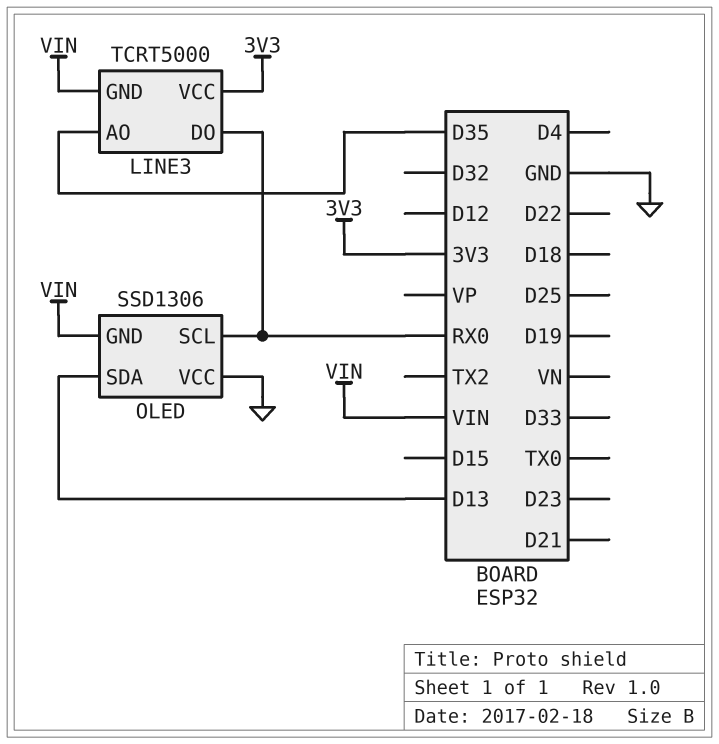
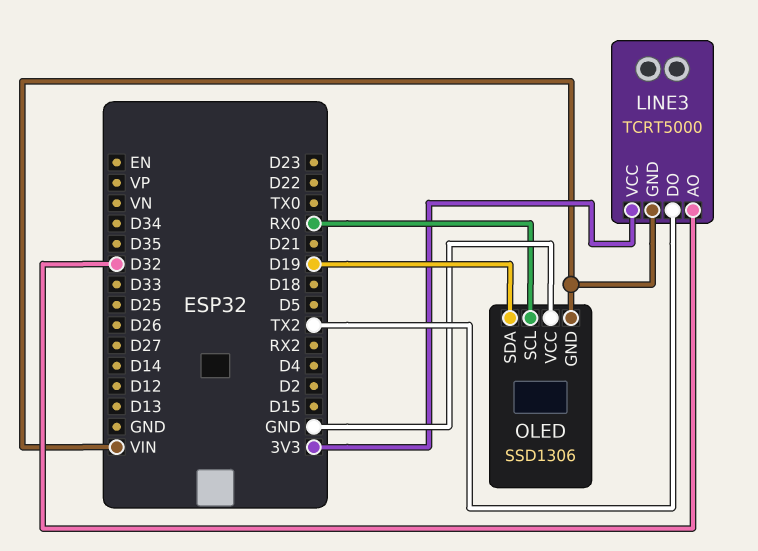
LINE3 pin AO: D35 -> D32
LINE3 pin DO: RX0 -> TX2
OLED pin SDA: D13 -> D19

